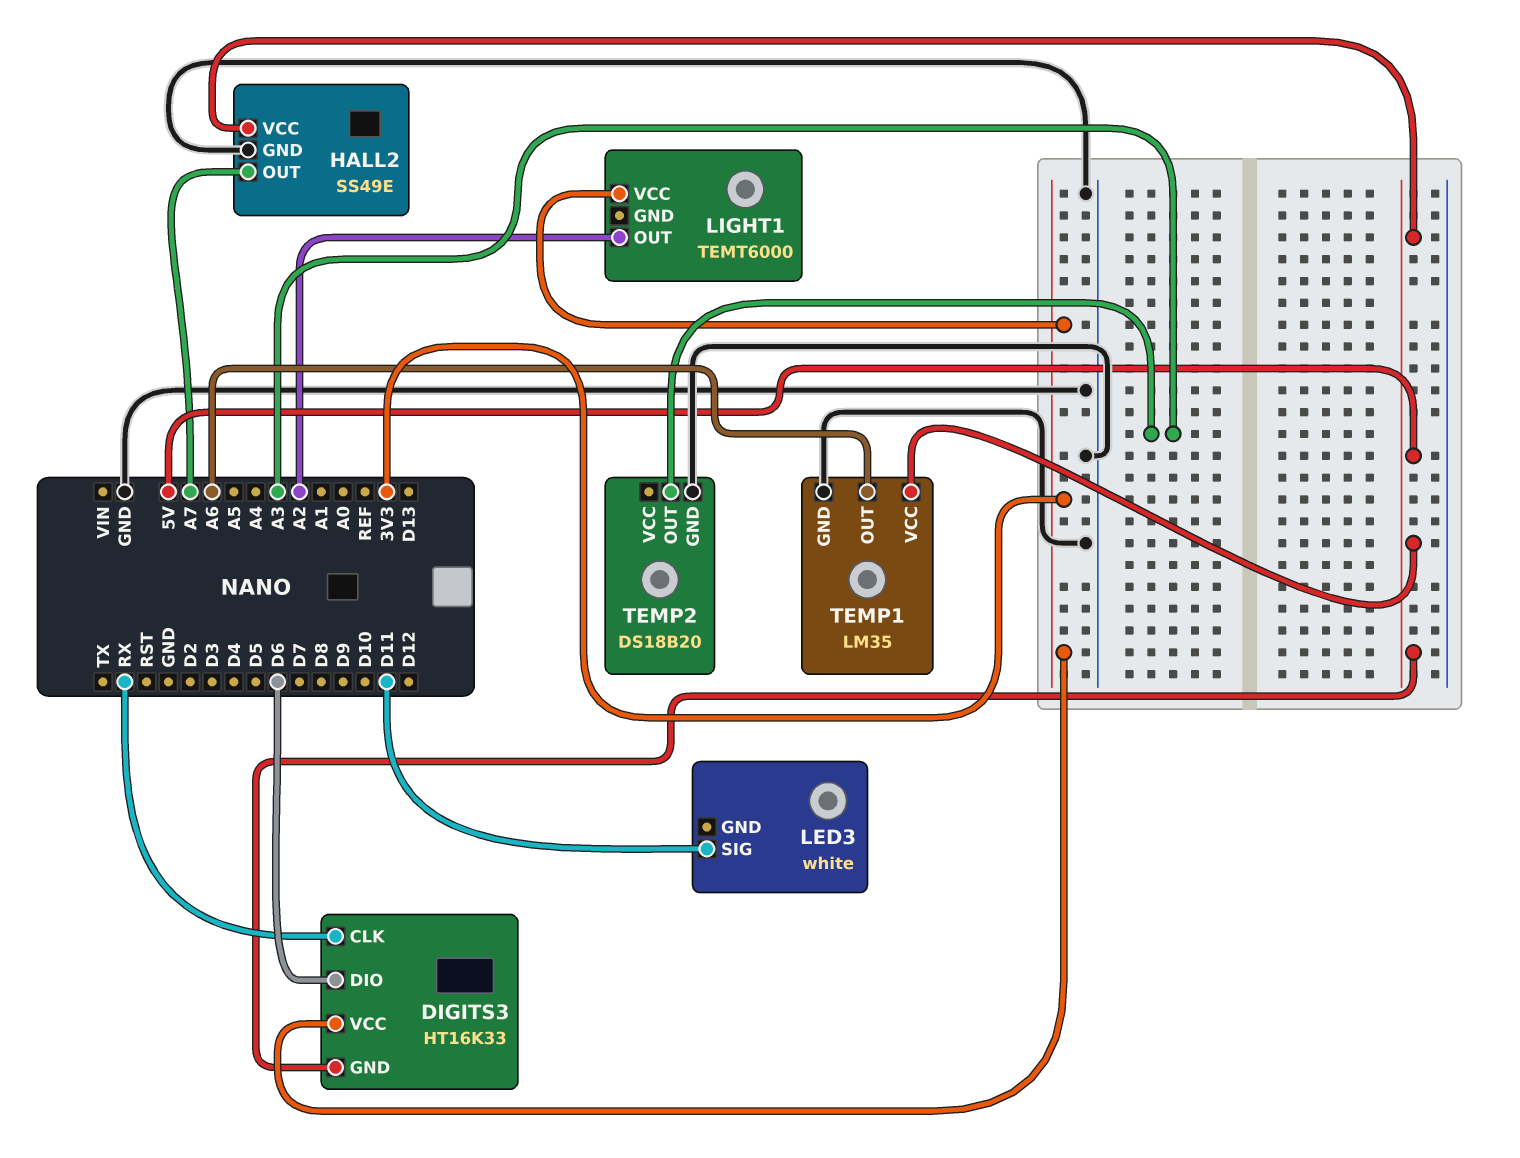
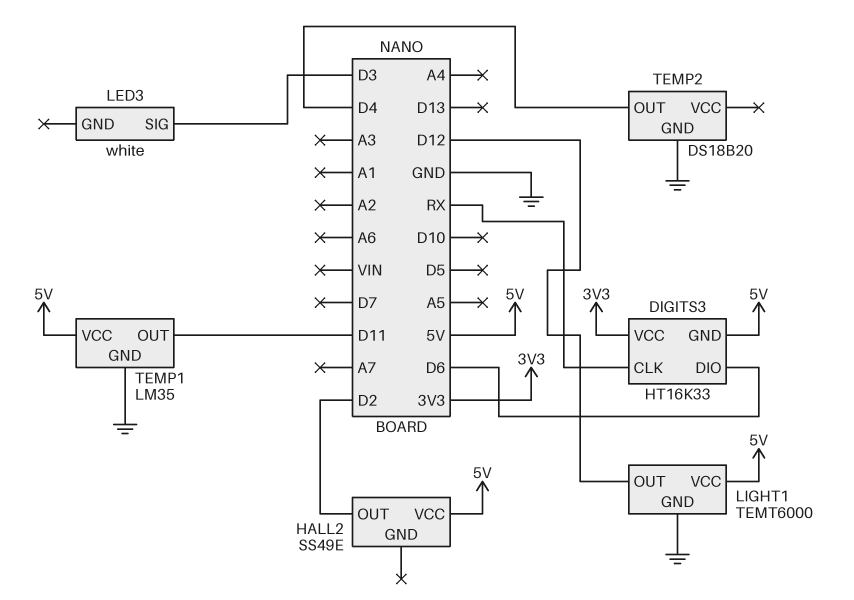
HALL2 pin GND: GND -> none
HALL2 pin OUT: A7 -> D2
LED3 pin SIG: D11 -> D3
LIGHT1 pin GND: none -> GND
LIGHT1 pin OUT: A2 -> D12
LIGHT1 pin VCC: 3V3 -> 5V
TEMP1 pin OUT: A6 -> D11
TEMP2 pin OUT: A3 -> D4

